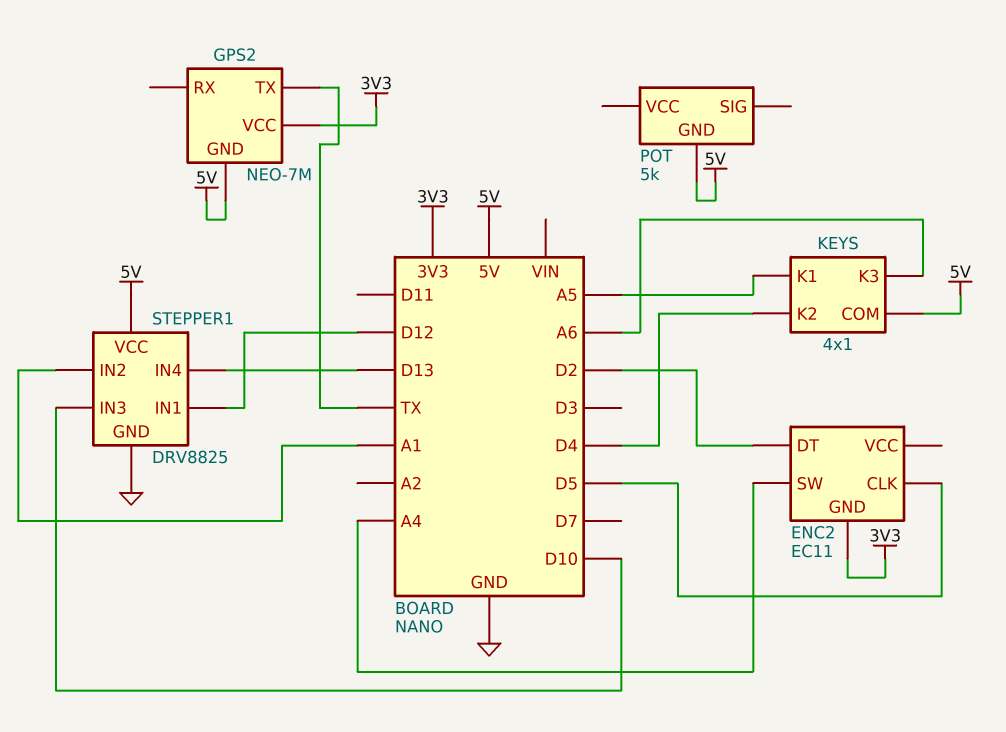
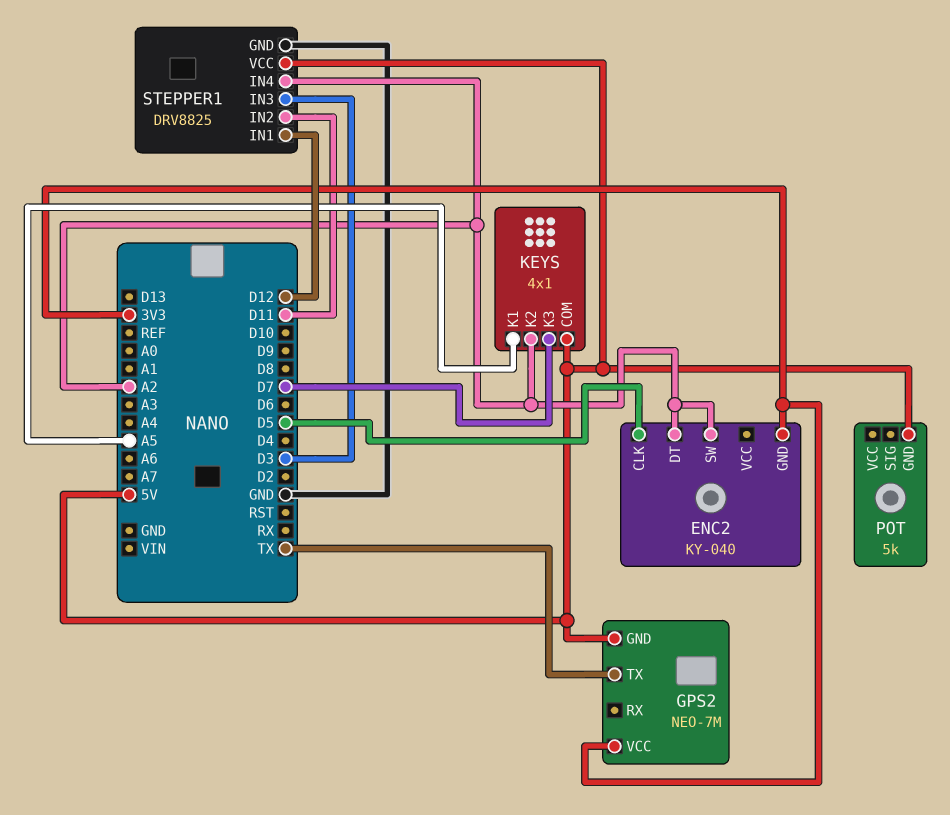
ENC2: EC11 -> KY-040
ENC2 pin DT: D2 -> A2
ENC2 pin SW: A4 -> A2
KEYS pin K2: D4 -> A2
KEYS pin K3: A6 -> D7
STEPPER1 pin IN2: A1 -> D11
STEPPER1 pin IN3: D10 -> D3
STEPPER1 pin IN4: D13 -> A2

